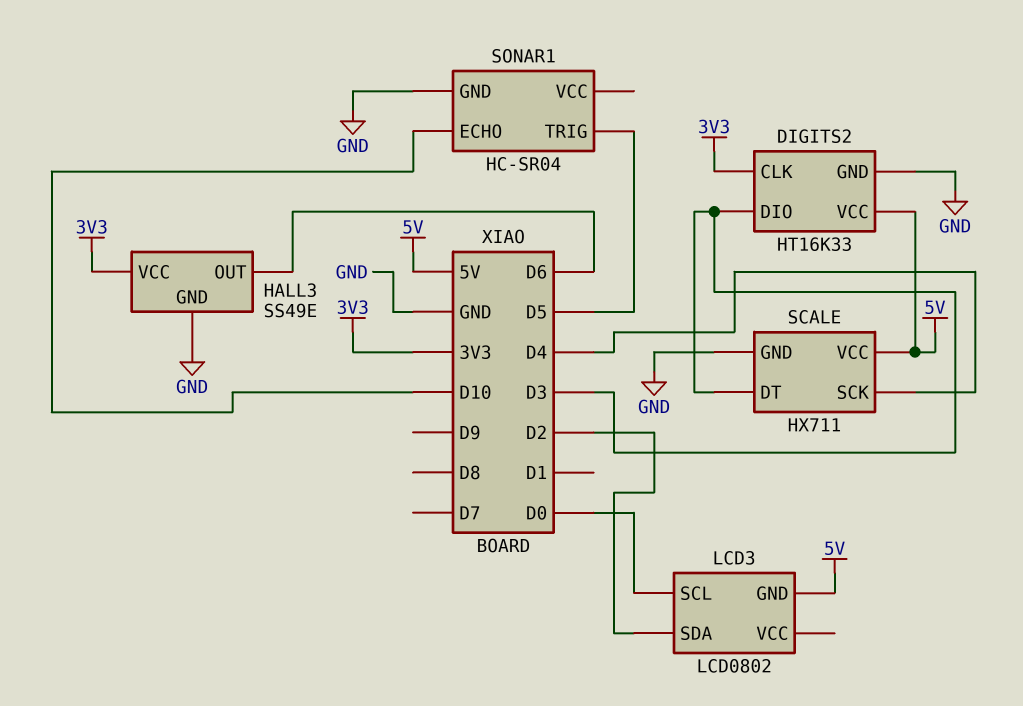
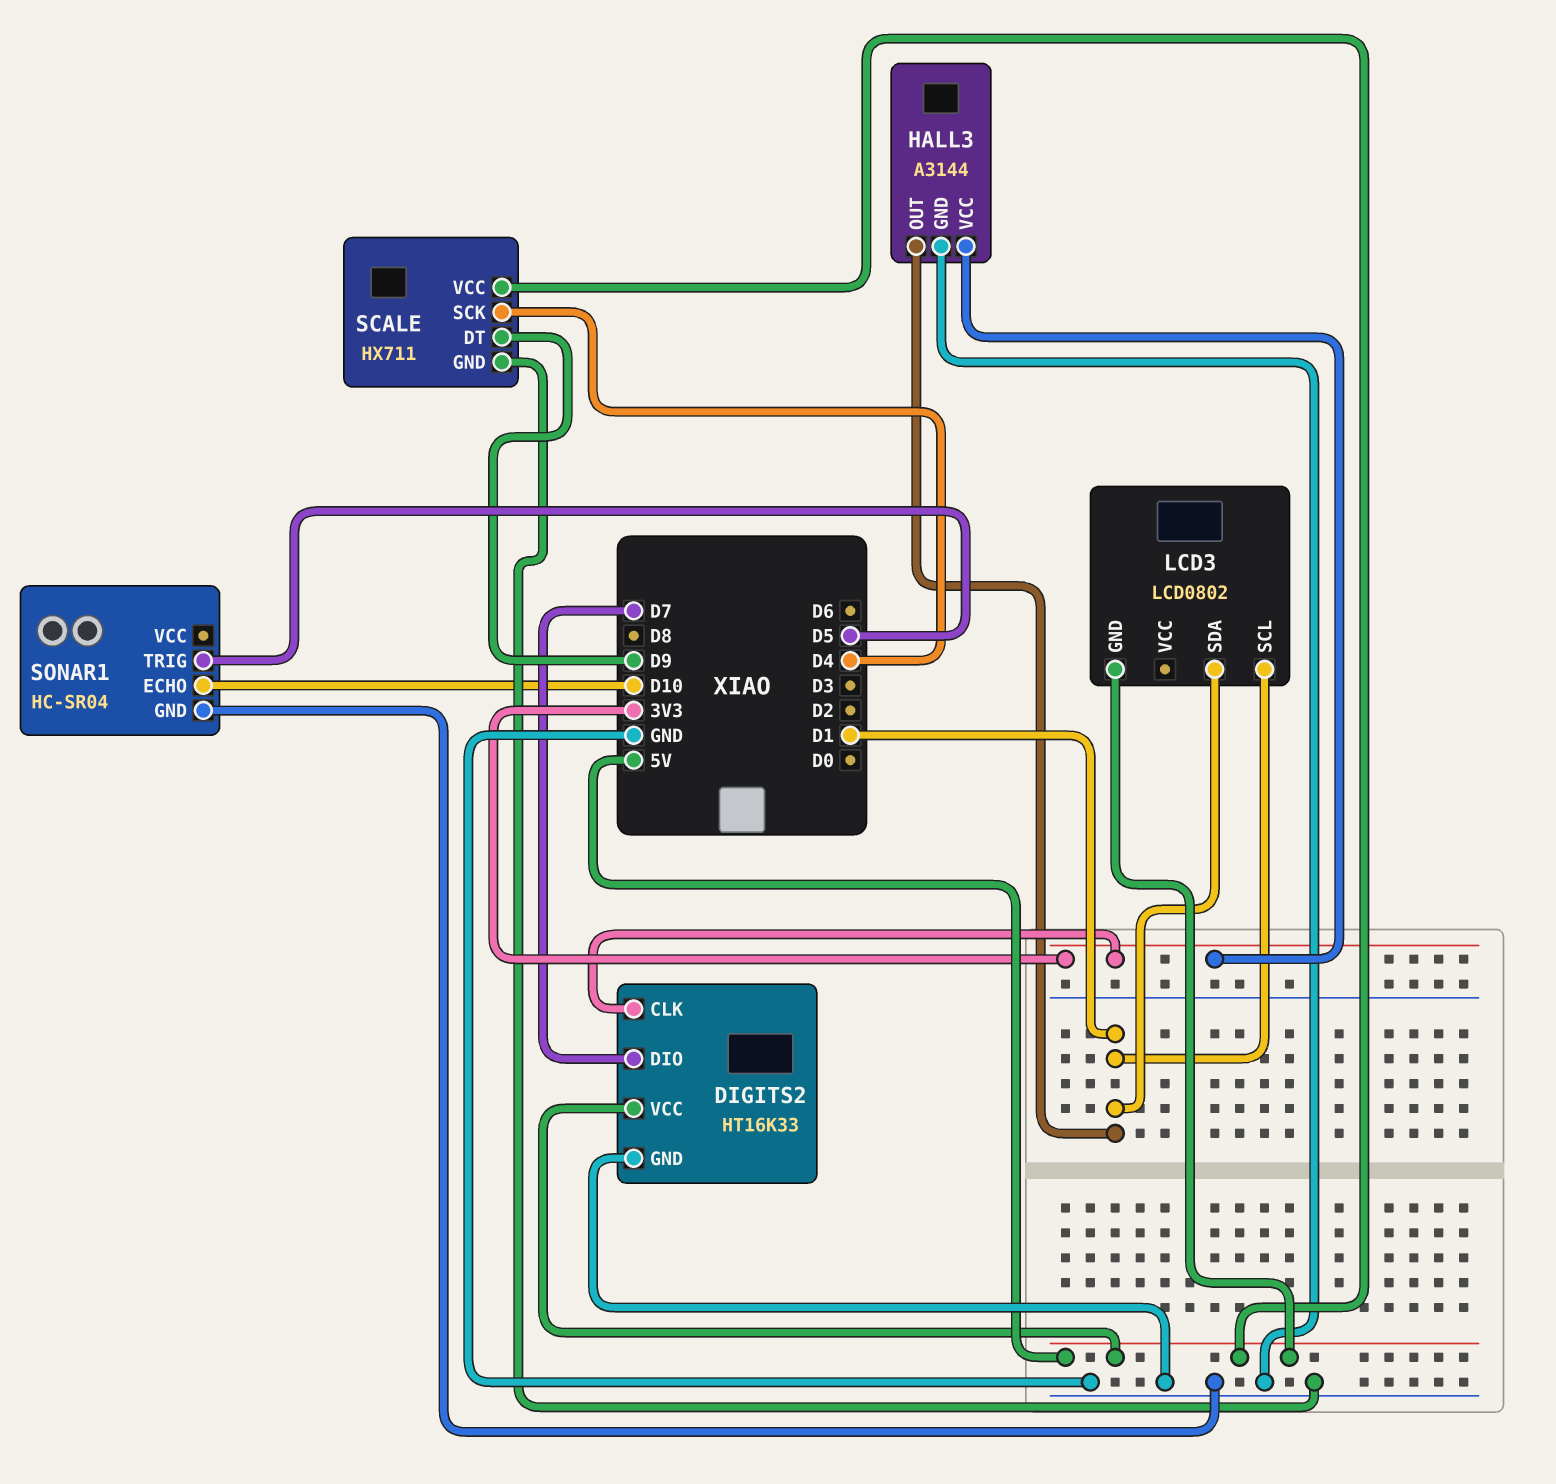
DIGITS2 pin DIO: D3 -> D7
HALL3: SS49E -> A3144
HALL3 pin OUT: D6 -> D1
LCD3 pin SCL: D0 -> D1
LCD3 pin SDA: D2 -> D1
SCALE pin DT: D3 -> D9

